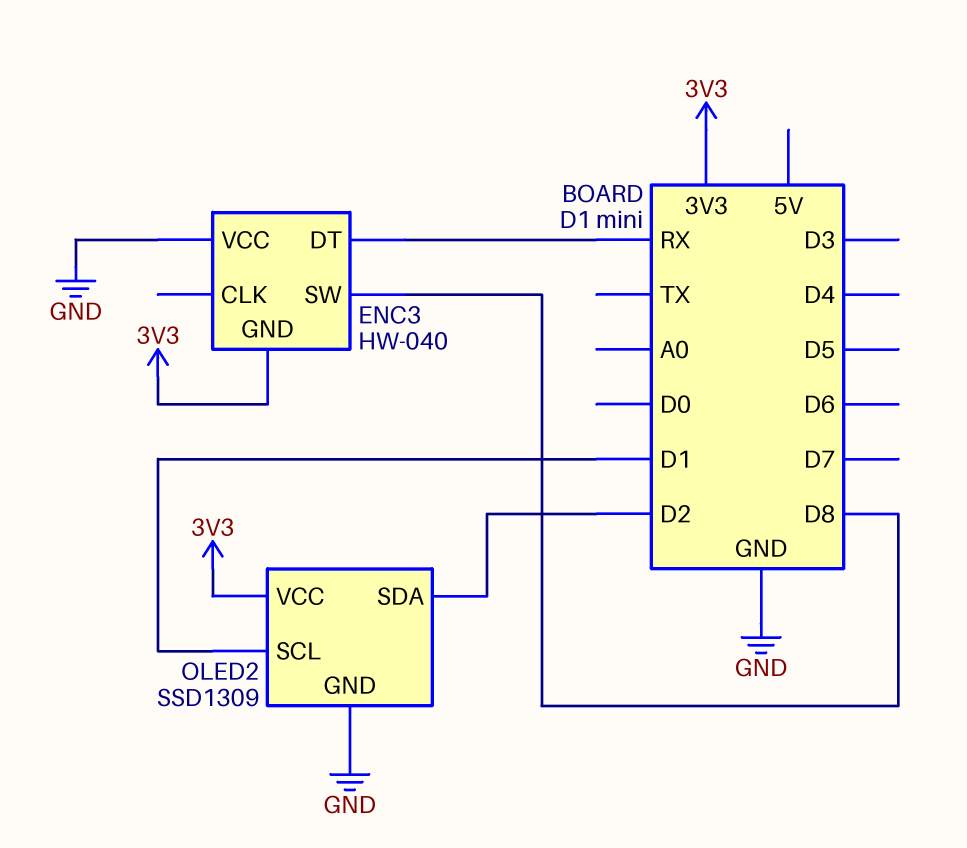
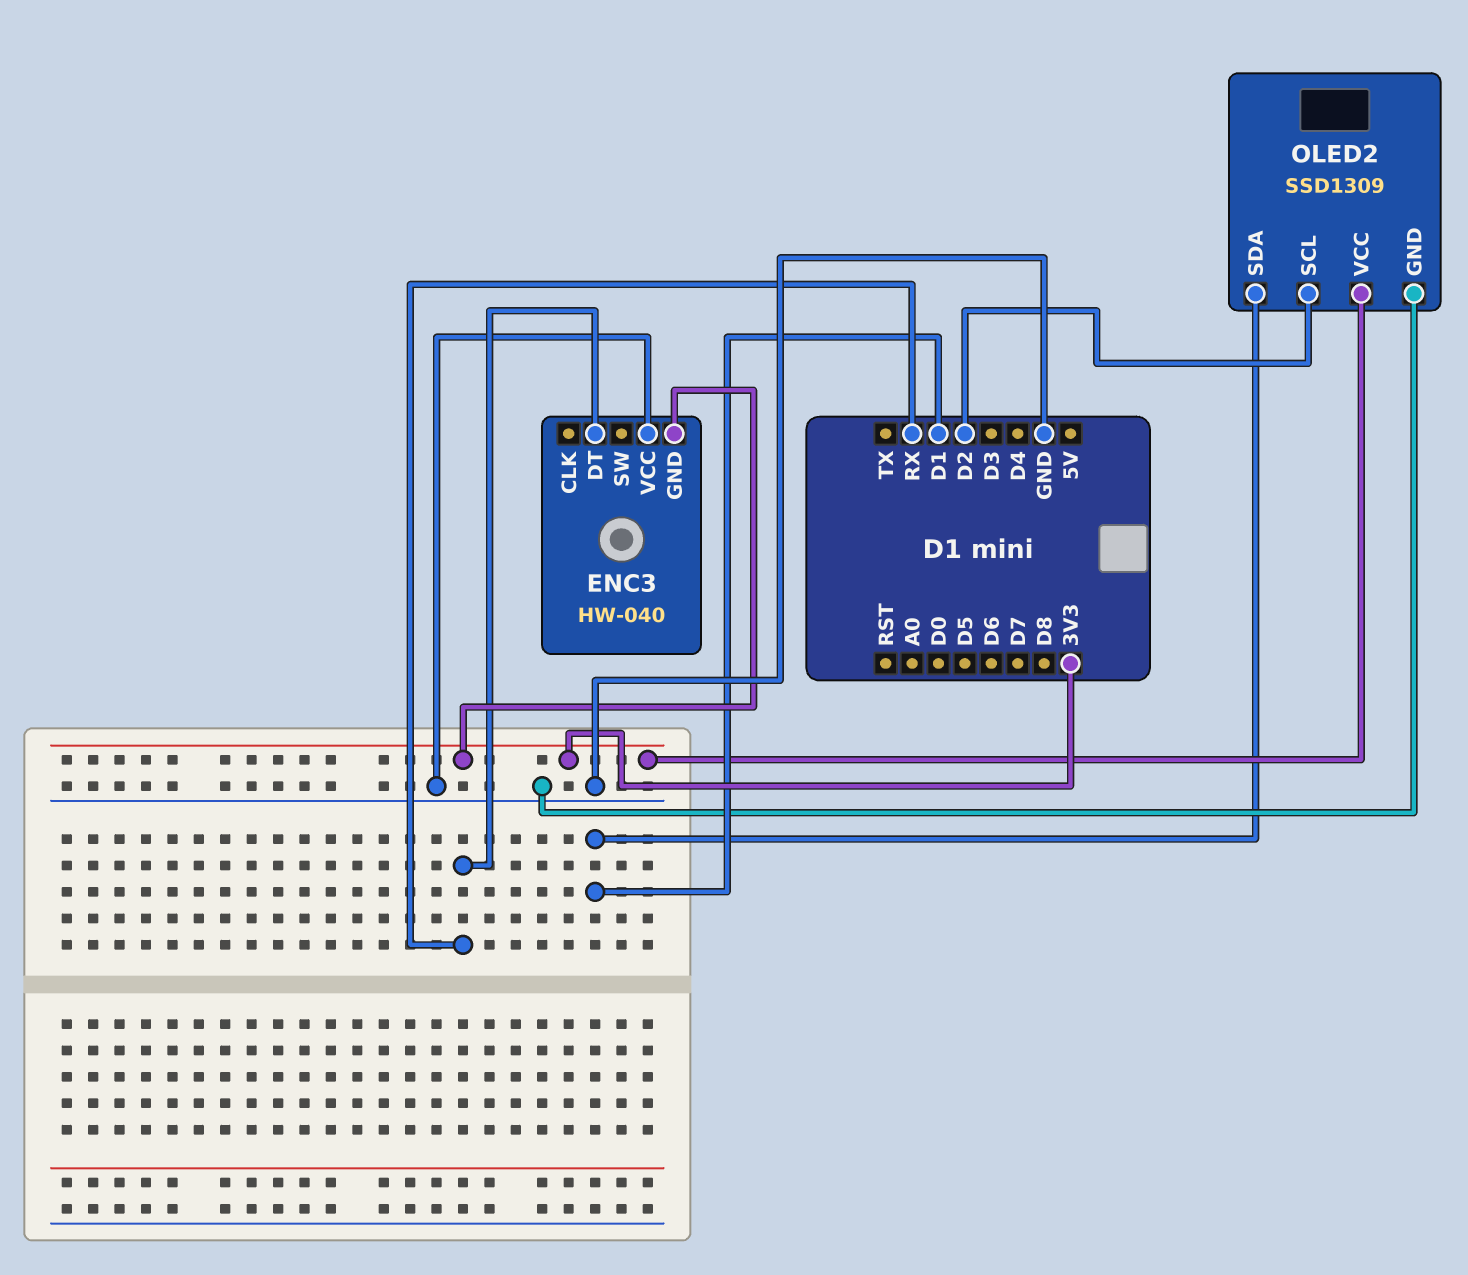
ENC3 pin SW: D8 -> none
OLED2 pin SCL: D1 -> D2
OLED2 pin SDA: D2 -> D1

